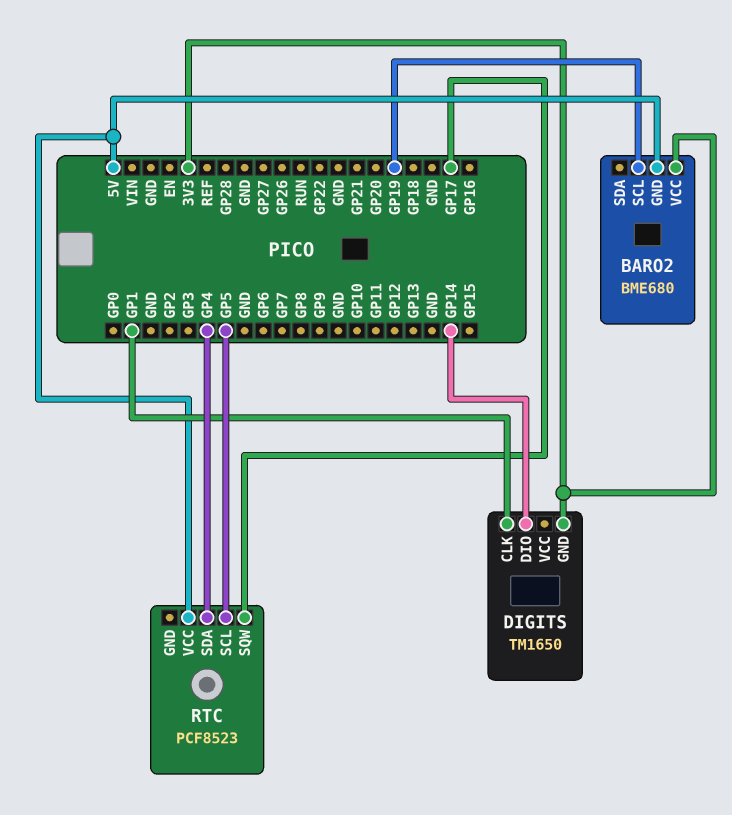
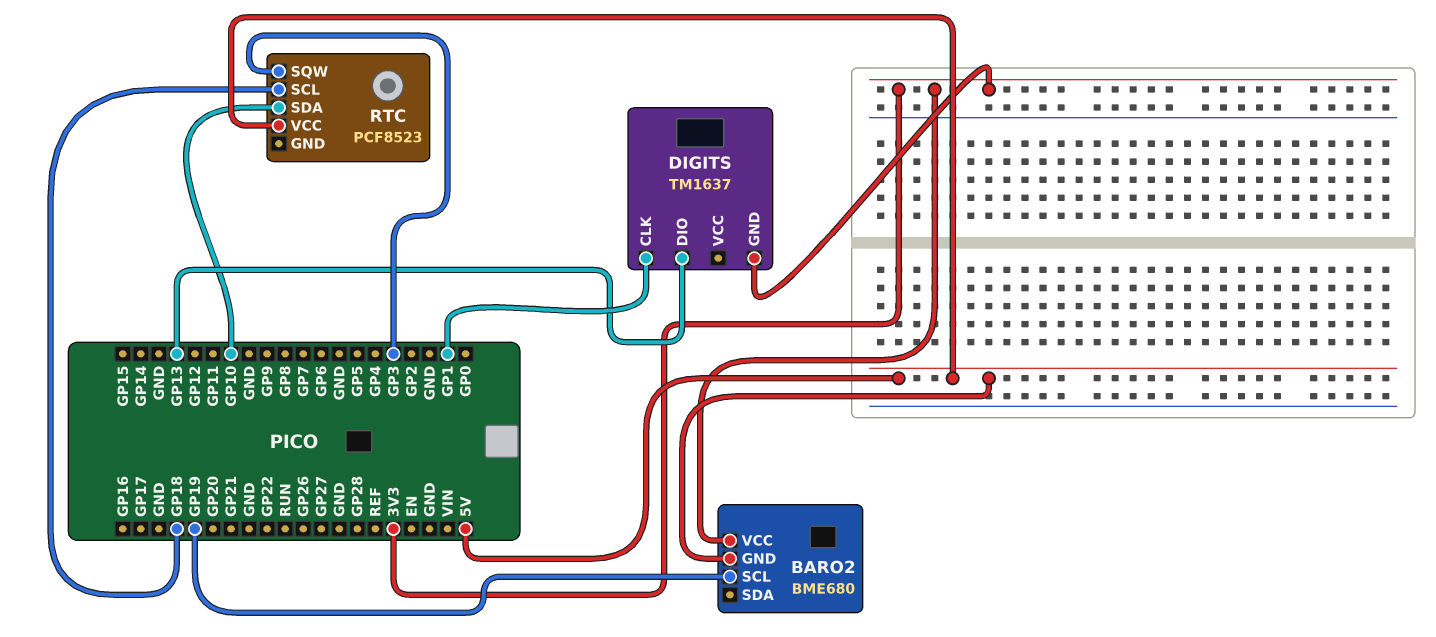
DIGITS: TM1650 -> TM1637
DIGITS pin DIO: GP14 -> GP13
RTC pin SCL: GP5 -> GP18
RTC pin SDA: GP4 -> GP10
RTC pin SQW: GP17 -> GP3

